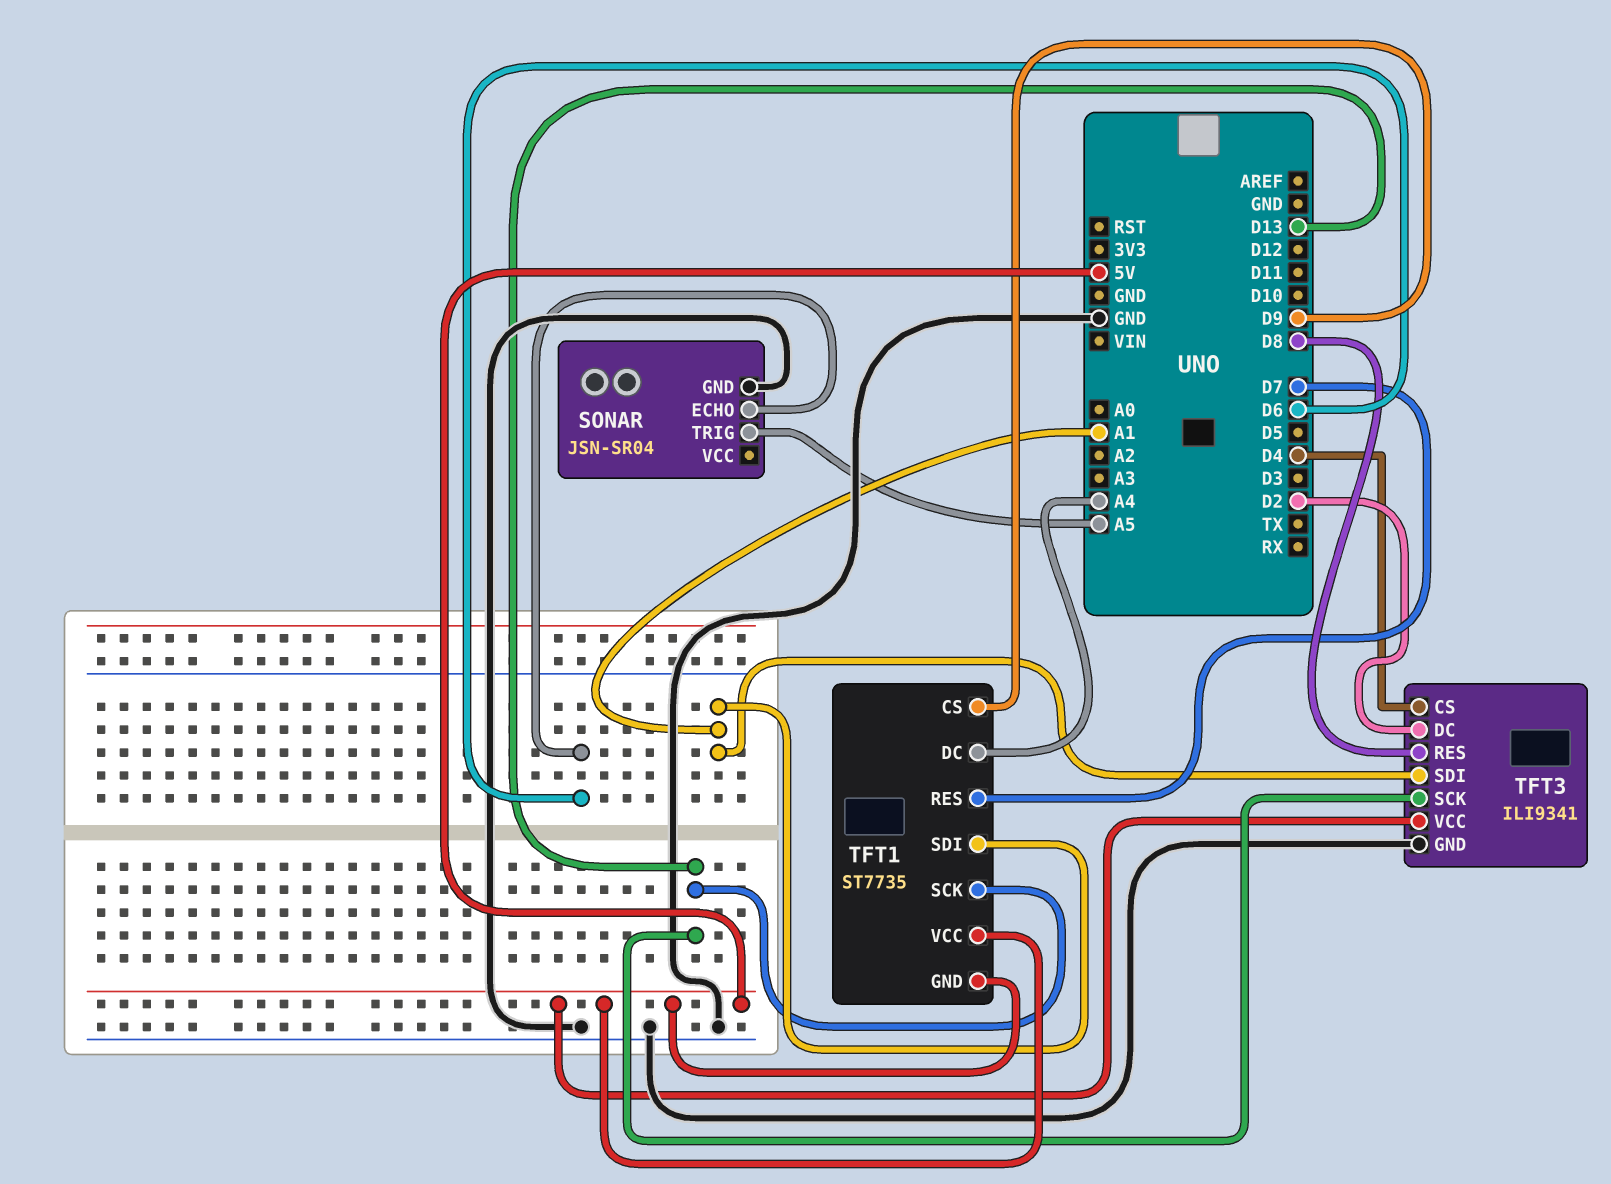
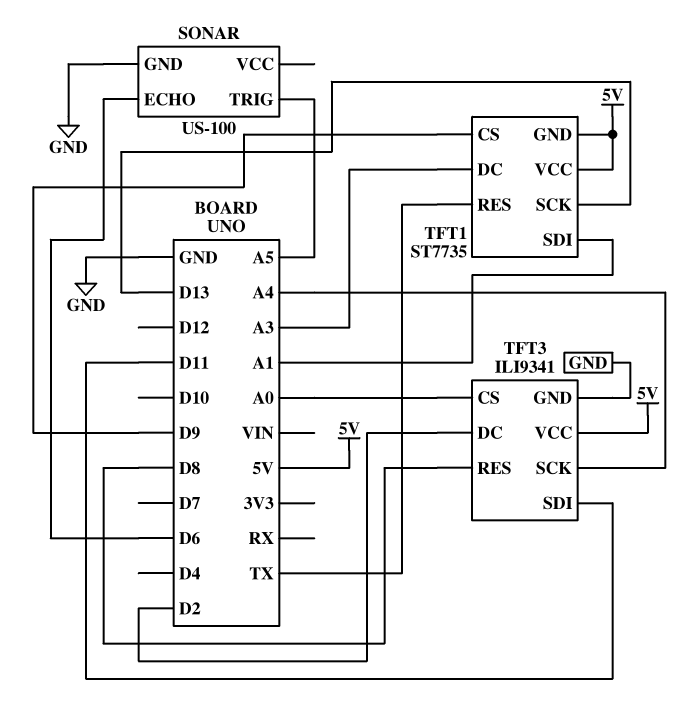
SONAR: JSN-SR04 -> US-100
TFT1 pin DC: A4 -> A3
TFT1 pin RES: D7 -> TX
TFT3 pin CS: D4 -> A0
TFT3 pin SCK: D13 -> A4
TFT3 pin SDI: A1 -> D11

